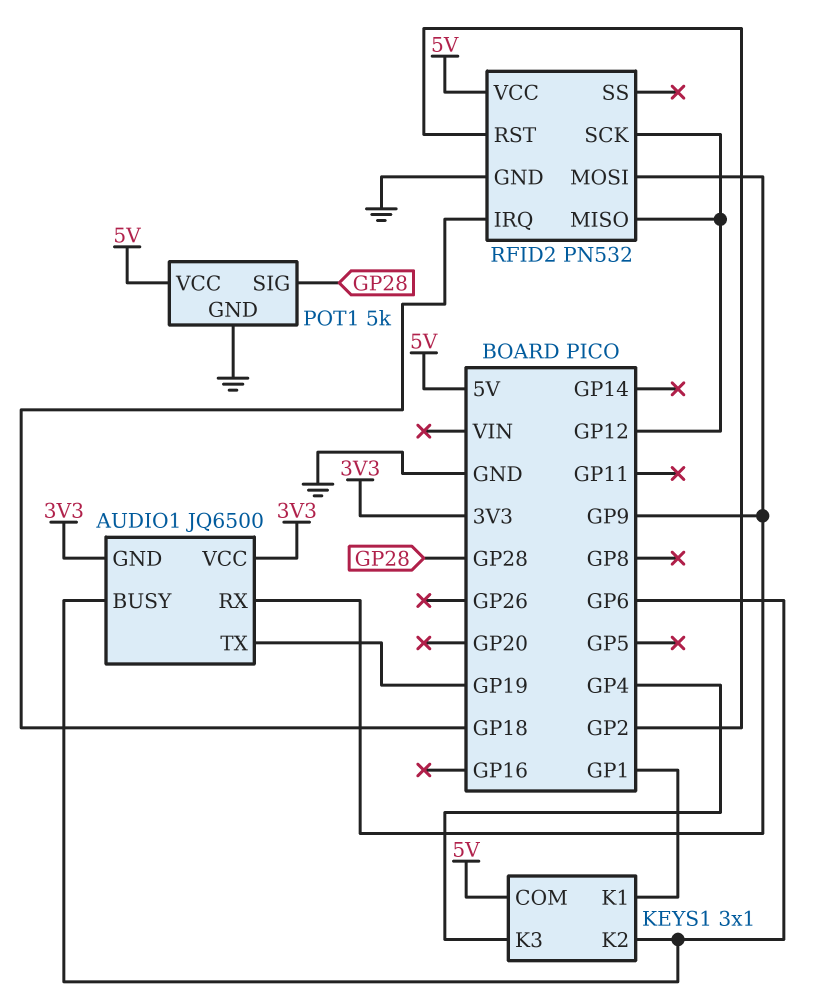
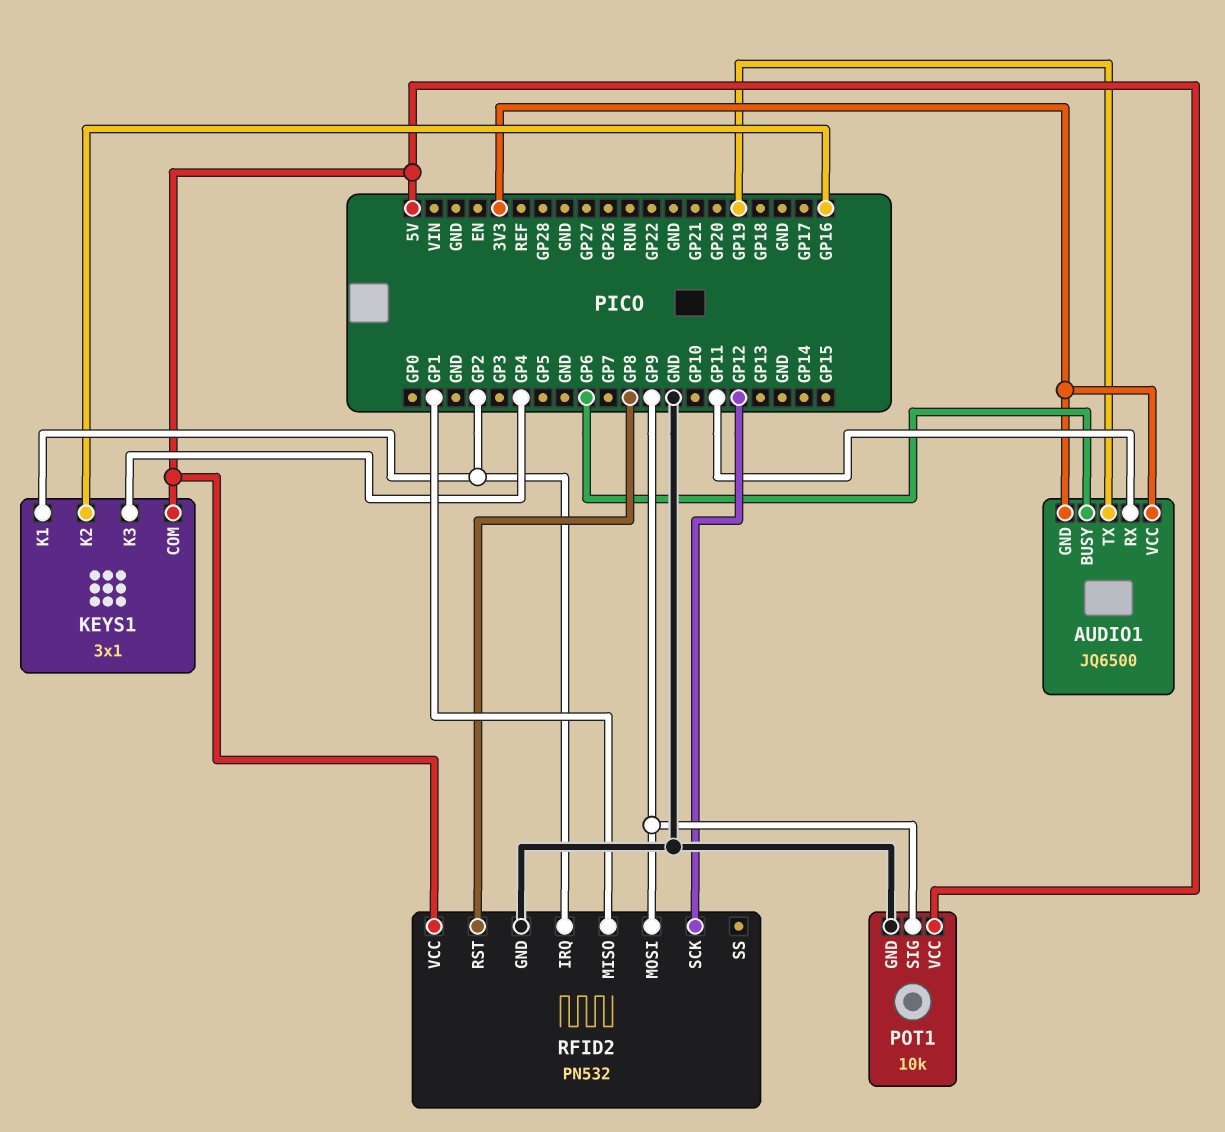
AUDIO1 pin RX: GP9 -> GP11
KEYS1 pin K1: GP1 -> GP2
KEYS1 pin K2: GP6 -> GP16
POT1: 5k -> 10k
POT1 pin SIG: GP28 -> GP9
RFID2 pin IRQ: GP18 -> GP2
RFID2 pin MISO: GP12 -> GP1
RFID2 pin RST: GP2 -> GP8

